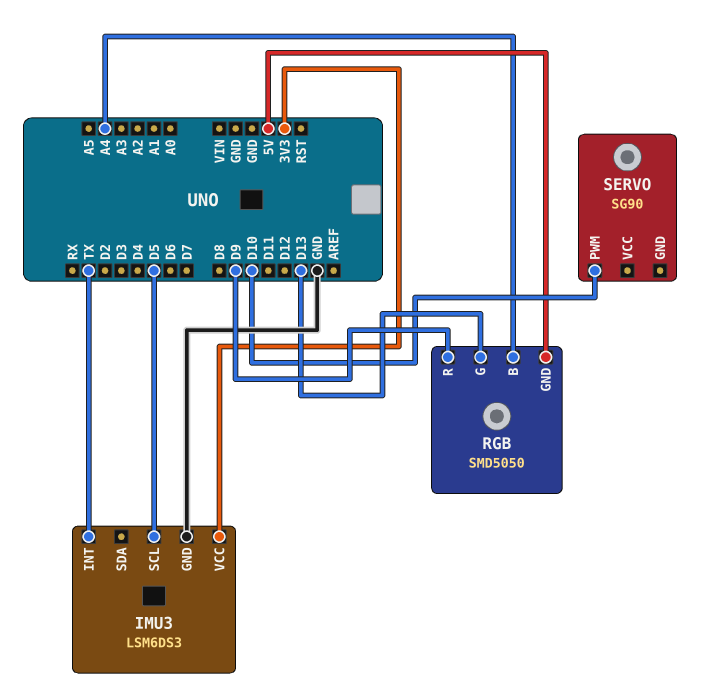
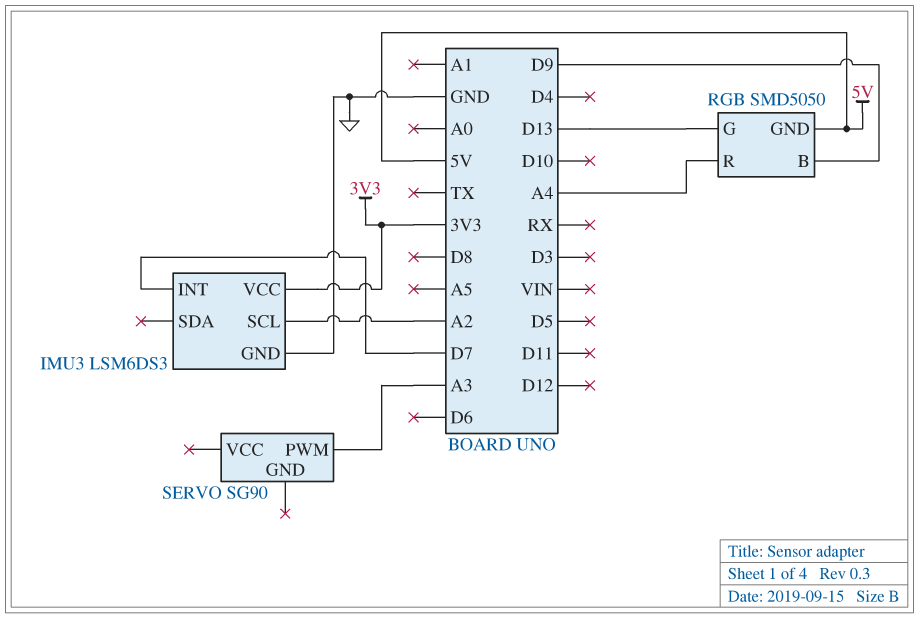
IMU3 pin INT: TX -> D7
IMU3 pin SCL: D5 -> A2
RGB pin B: A4 -> D9
RGB pin R: D9 -> A4
SERVO pin PWM: D10 -> A3

